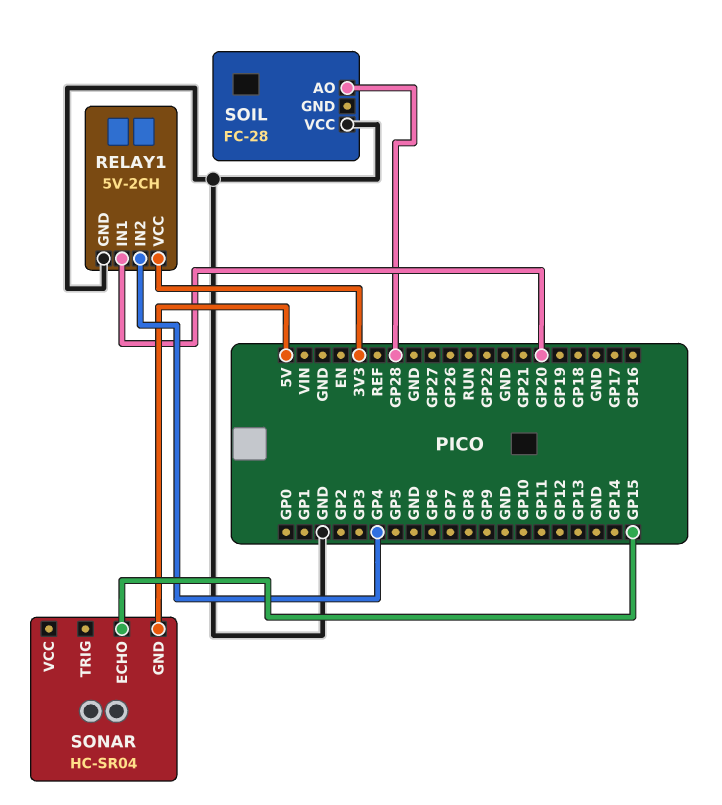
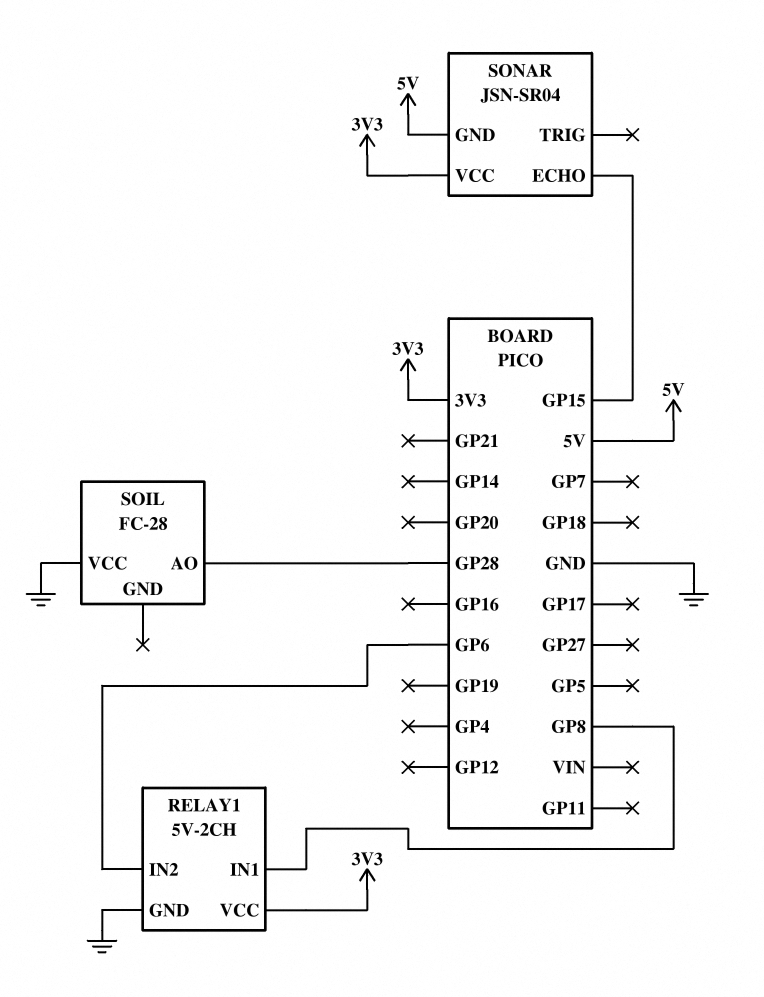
RELAY1 pin IN1: GP20 -> GP8
RELAY1 pin IN2: GP4 -> GP6
SONAR: HC-SR04 -> JSN-SR04
SONAR pin VCC: none -> 3V3

